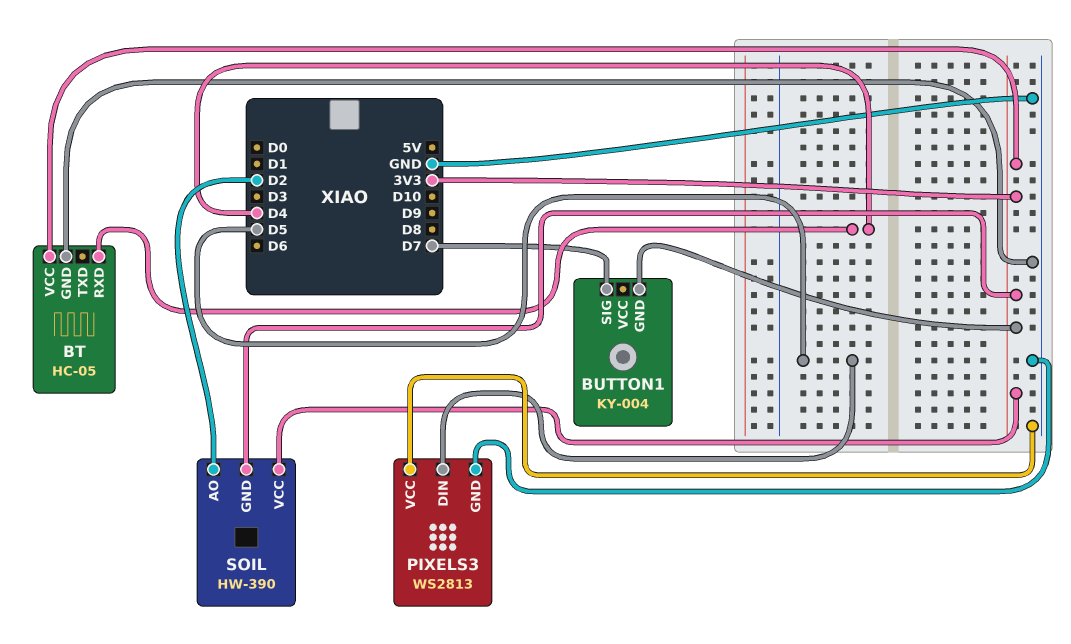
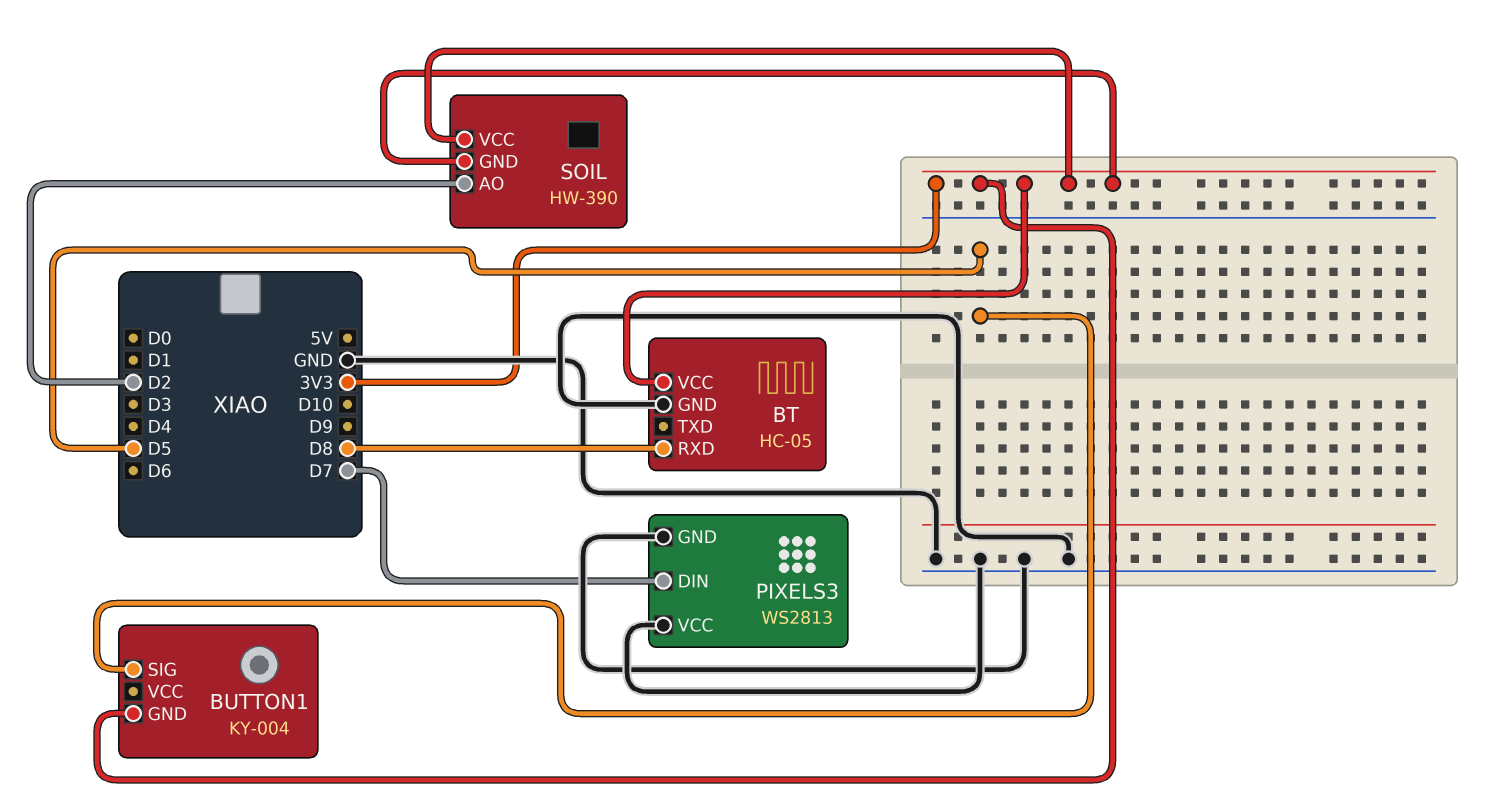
BT pin RXD: D4 -> D8
BUTTON1 pin SIG: D7 -> D5
PIXELS3 pin DIN: D5 -> D7

